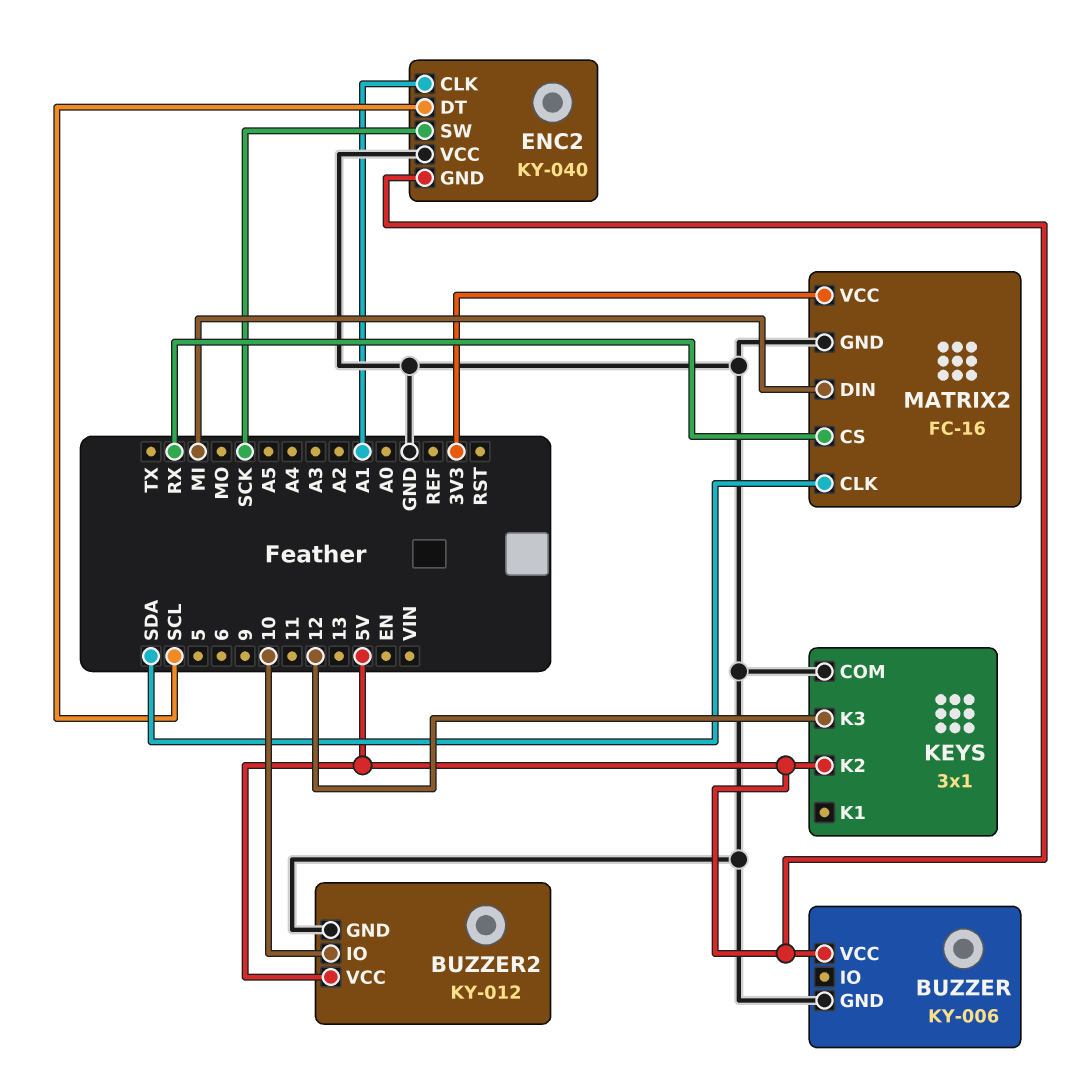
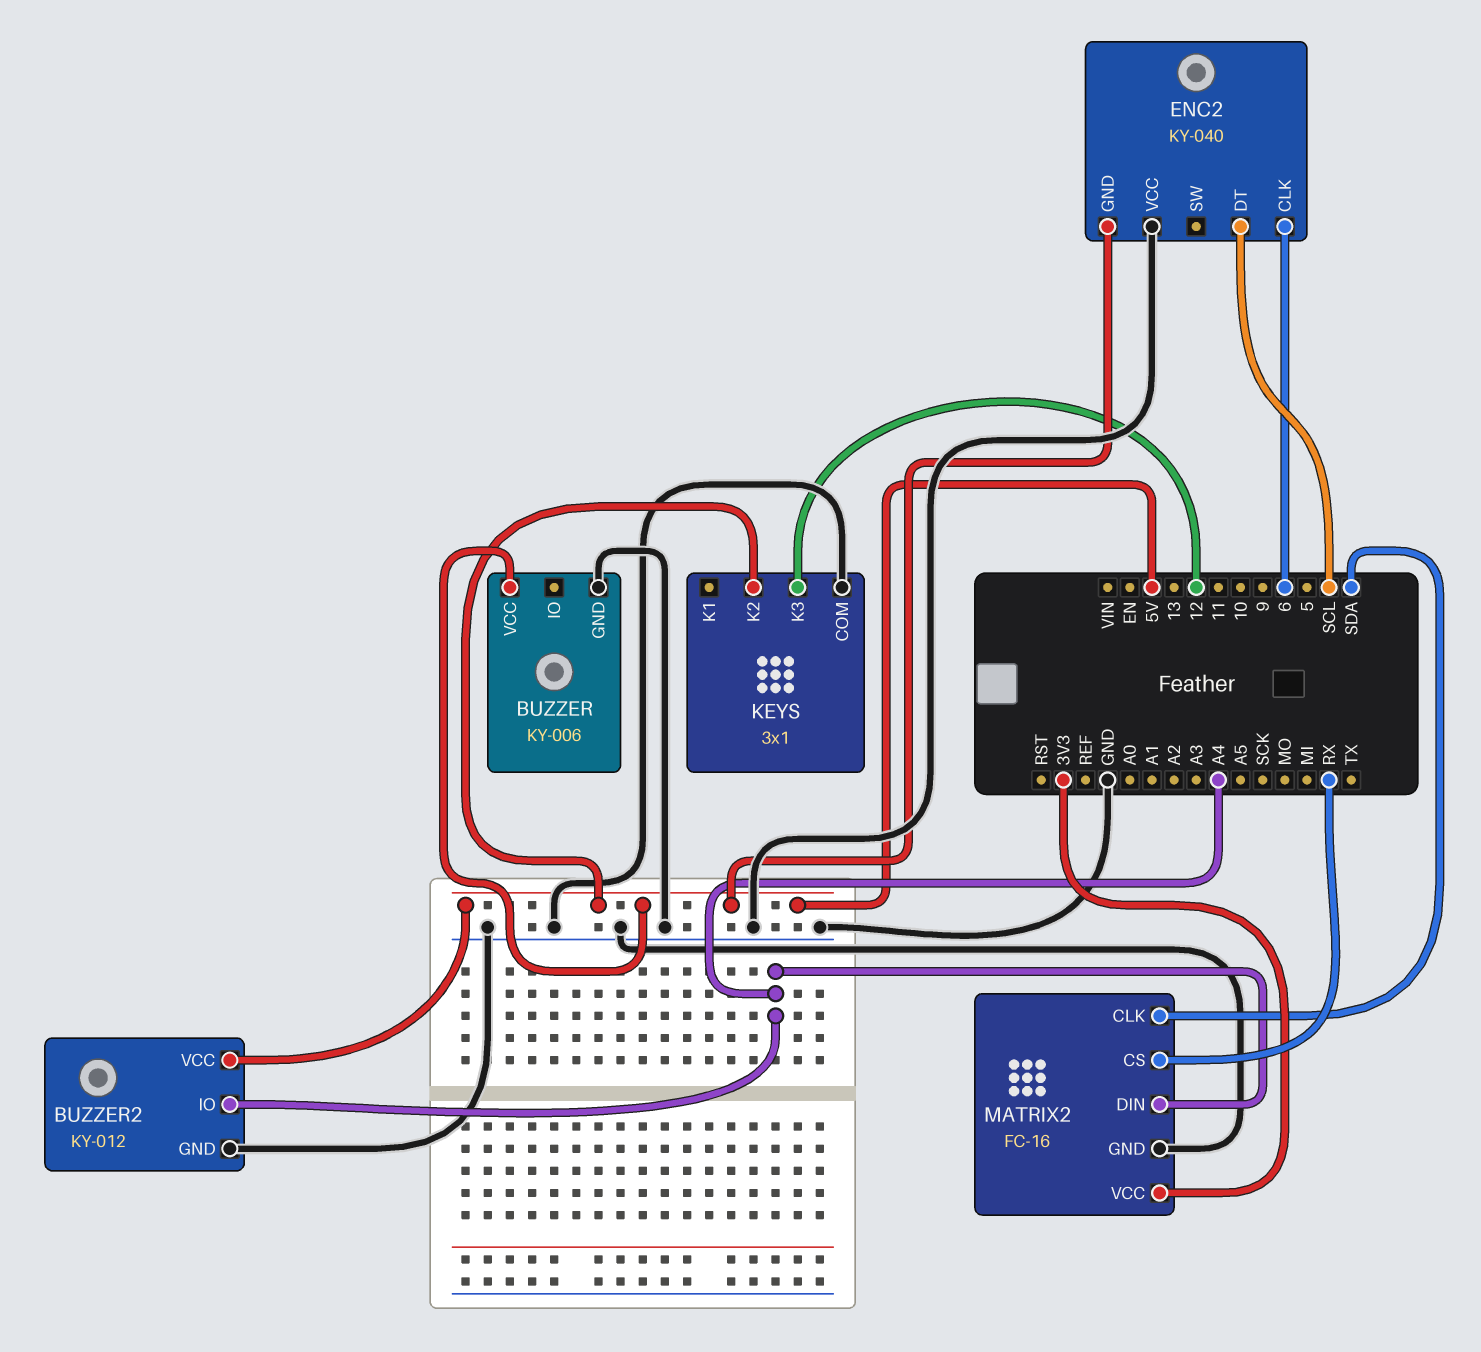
BUZZER2 pin IO: 10 -> A4
ENC2 pin CLK: A1 -> 6
ENC2 pin SW: SCK -> none
MATRIX2 pin DIN: MI -> A4

